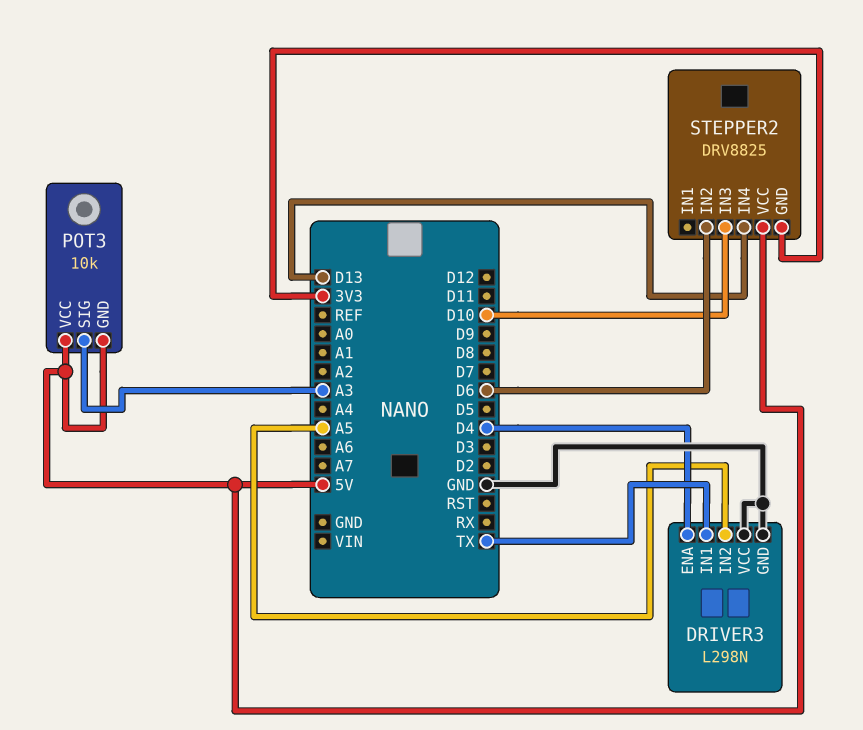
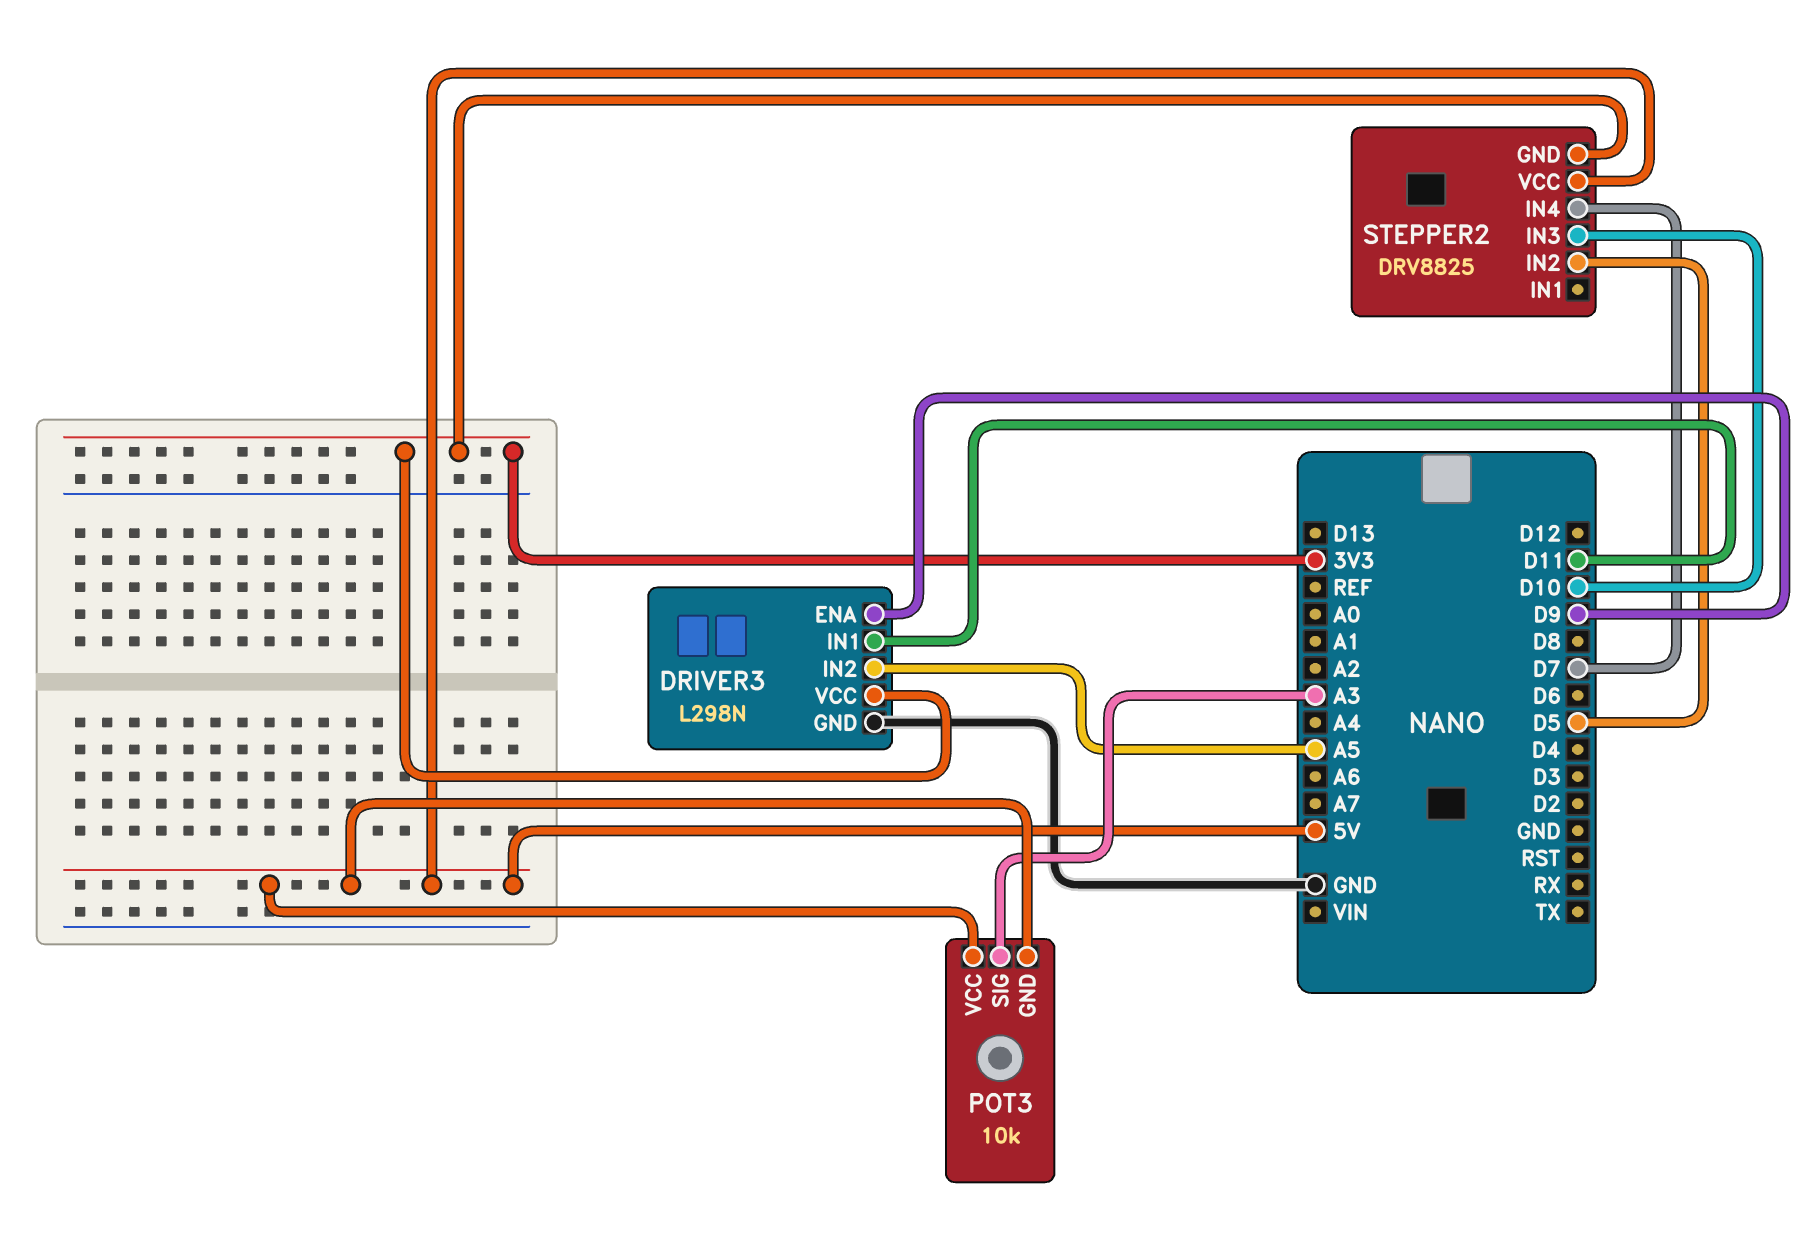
DRIVER3 pin ENA: D4 -> D9
DRIVER3 pin IN1: TX -> D11
DRIVER3 pin VCC: GND -> 3V3
STEPPER2 pin IN2: D6 -> D5
STEPPER2 pin IN4: D13 -> D7

